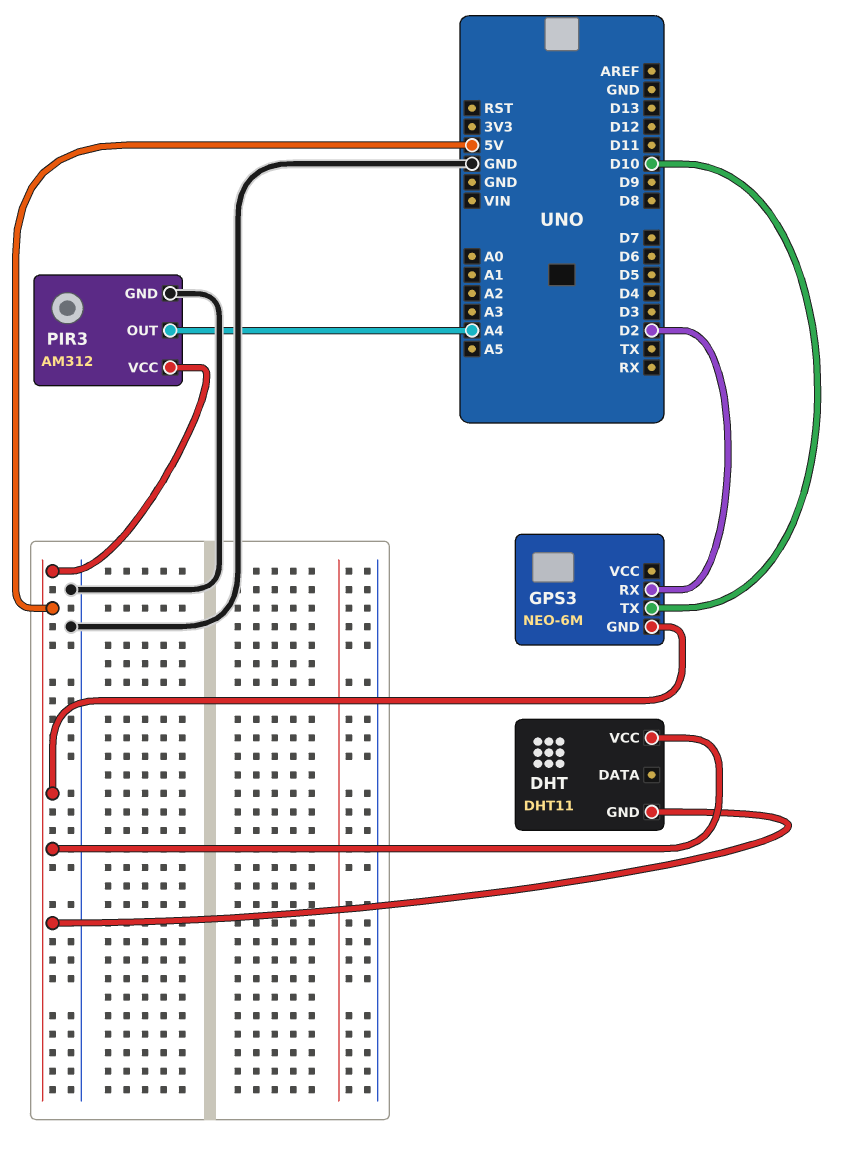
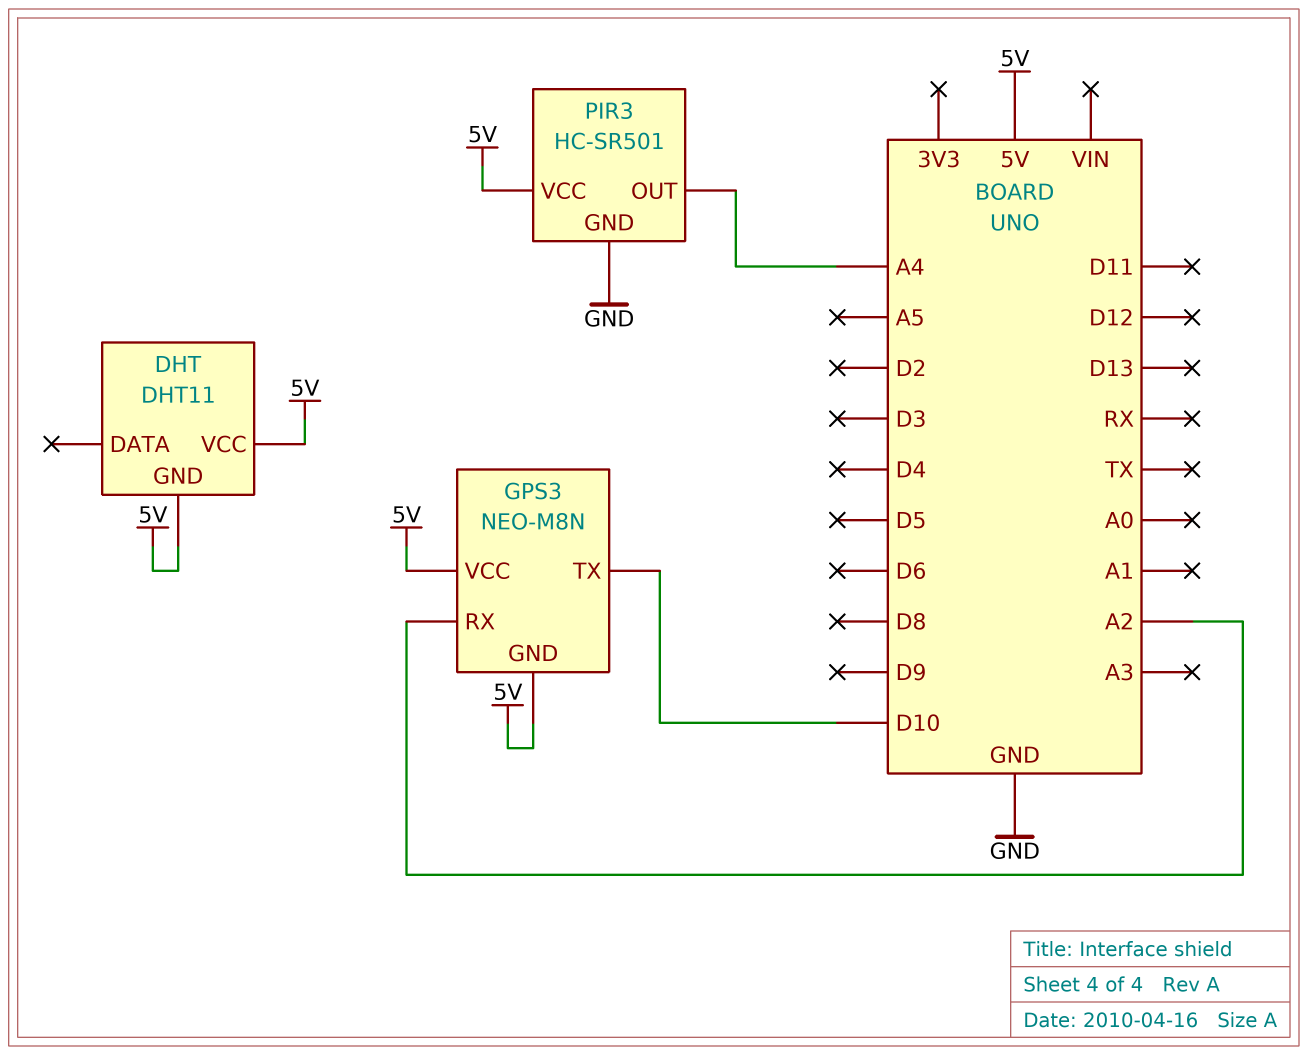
GPS3: NEO-6M -> NEO-M8N
GPS3 pin RX: D2 -> A2
GPS3 pin VCC: none -> 5V
PIR3: AM312 -> HC-SR501

